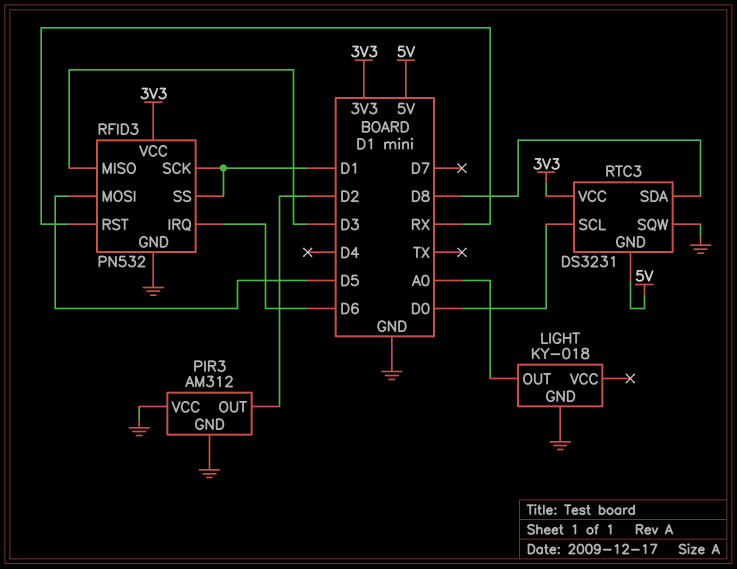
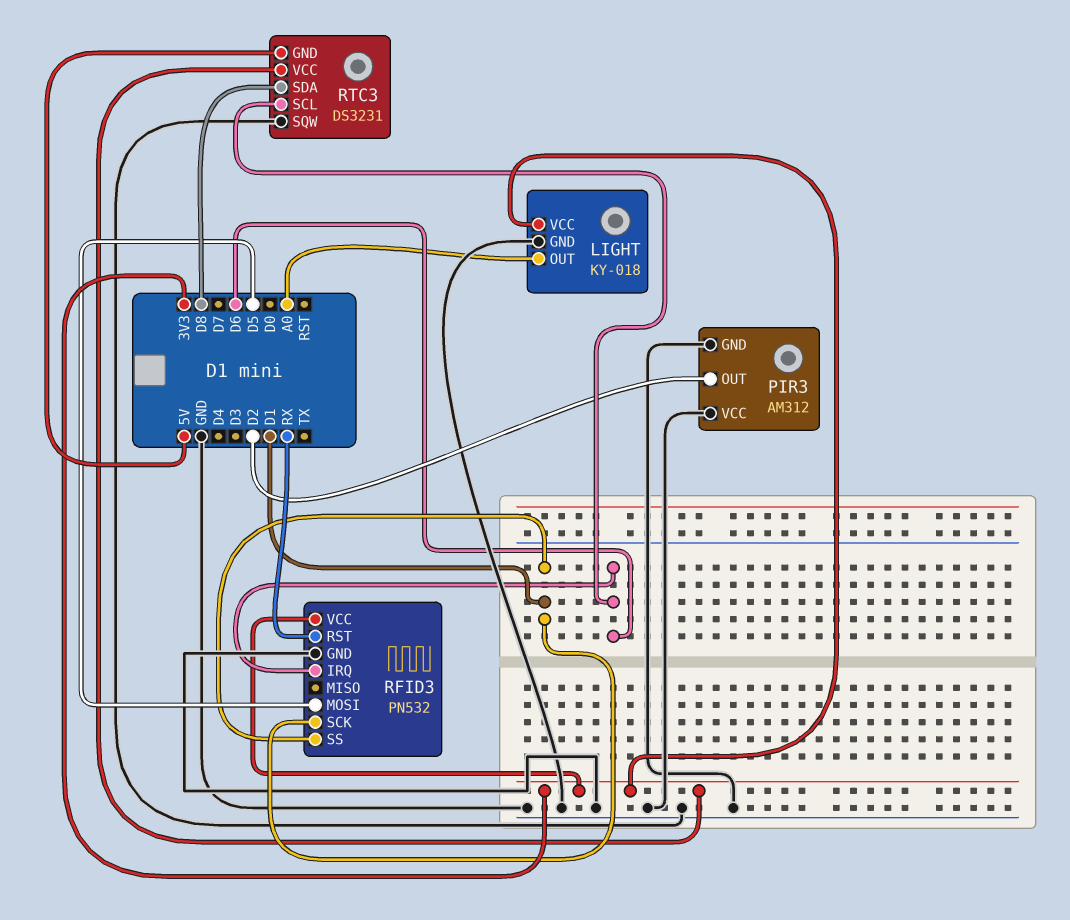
LIGHT pin VCC: none -> 3V3
RFID3 pin MISO: D3 -> none
RTC3 pin SCL: D0 -> D6

